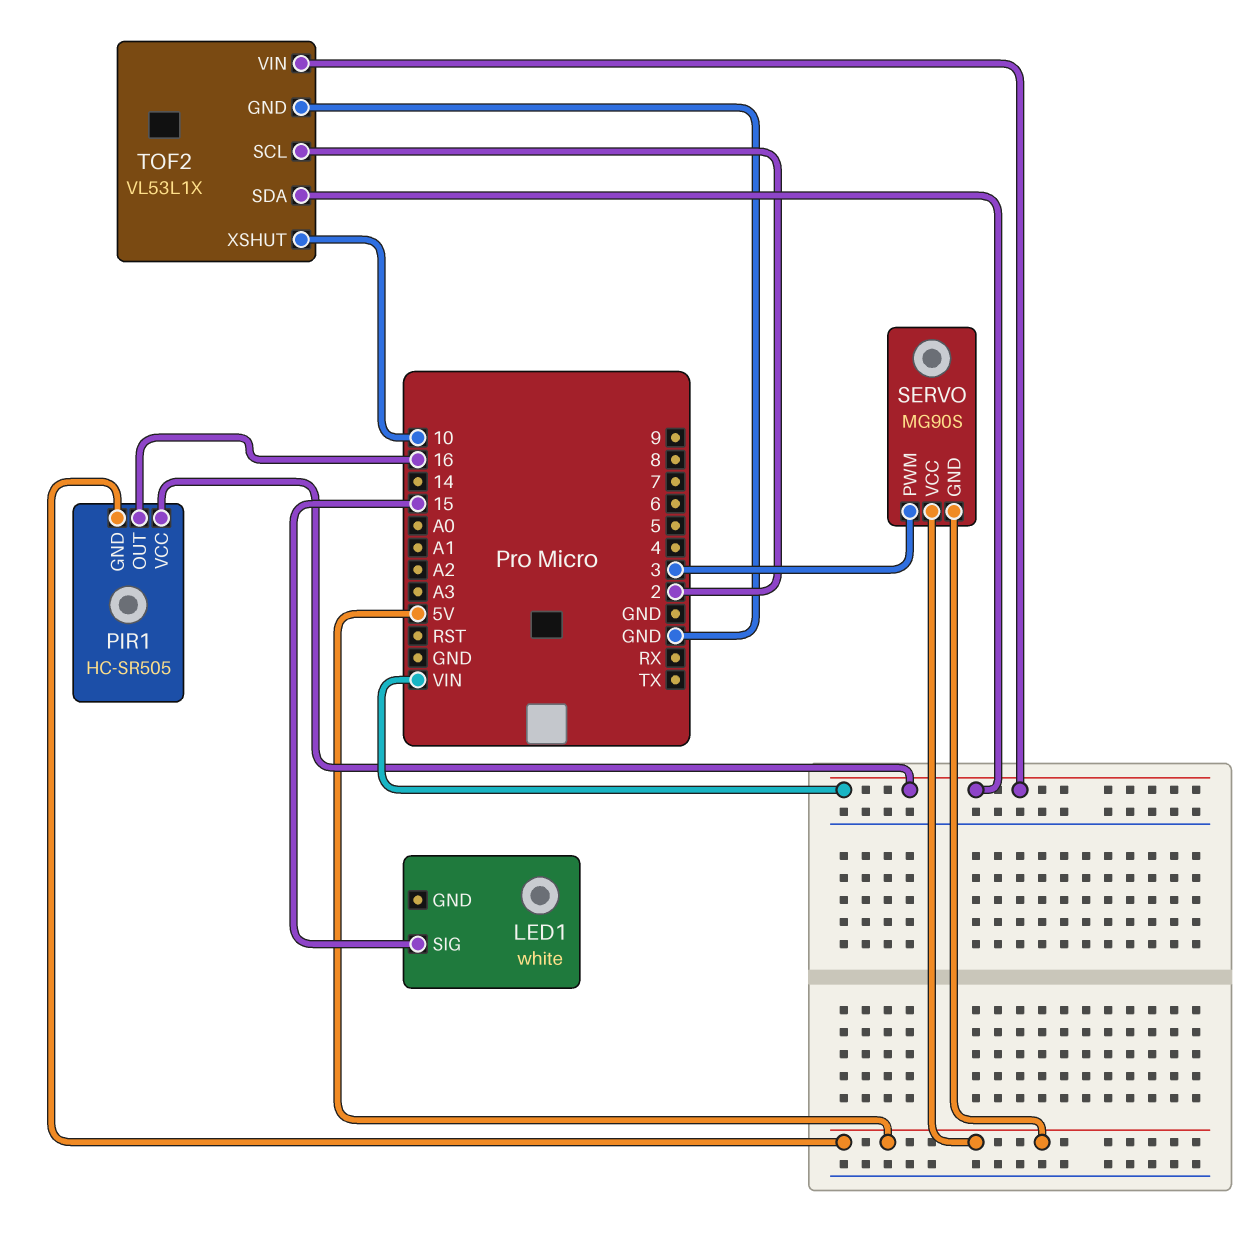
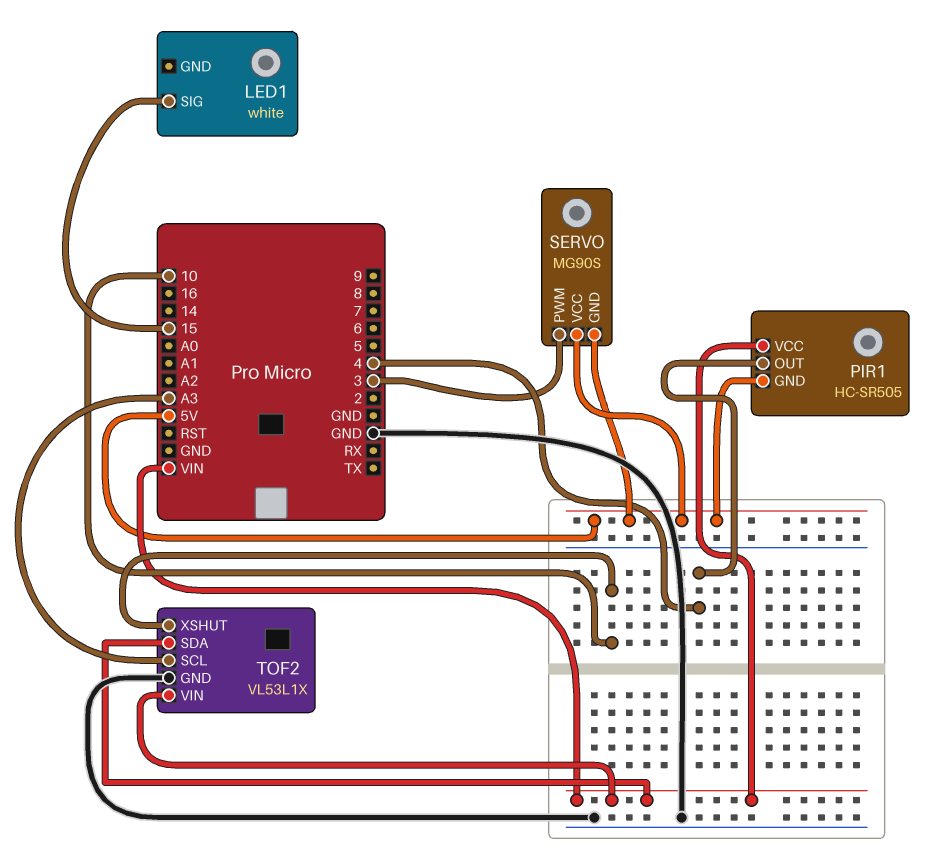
PIR1 pin OUT: 16 -> 4
TOF2 pin SCL: 2 -> A3

